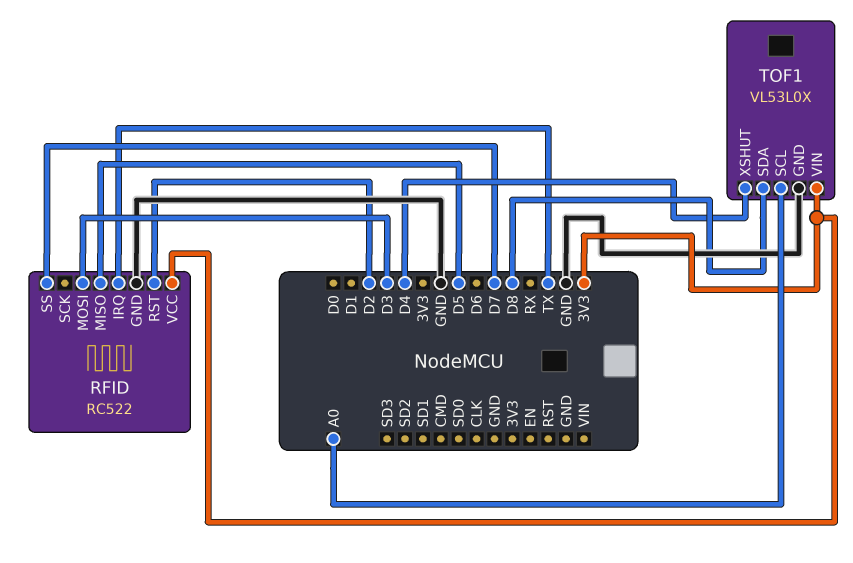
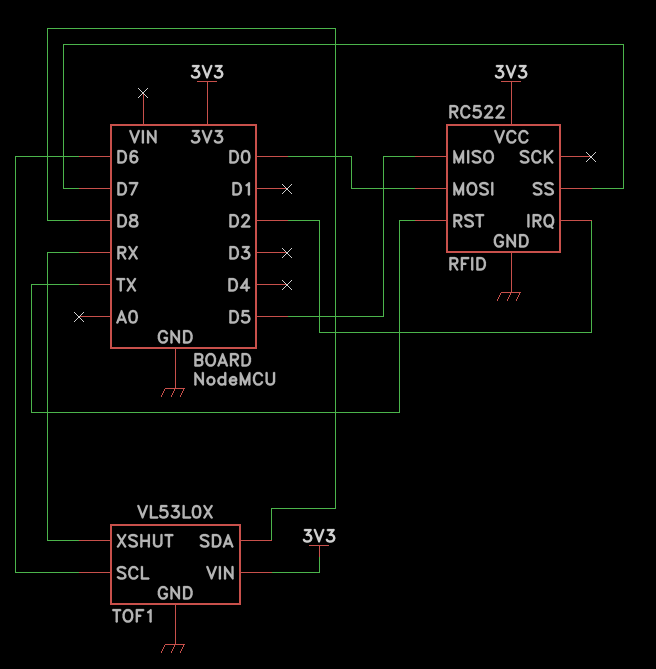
RFID pin IRQ: TX -> D2
RFID pin MOSI: D3 -> D0
RFID pin RST: D2 -> TX
TOF1 pin SCL: A0 -> D6
TOF1 pin XSHUT: D4 -> RX

